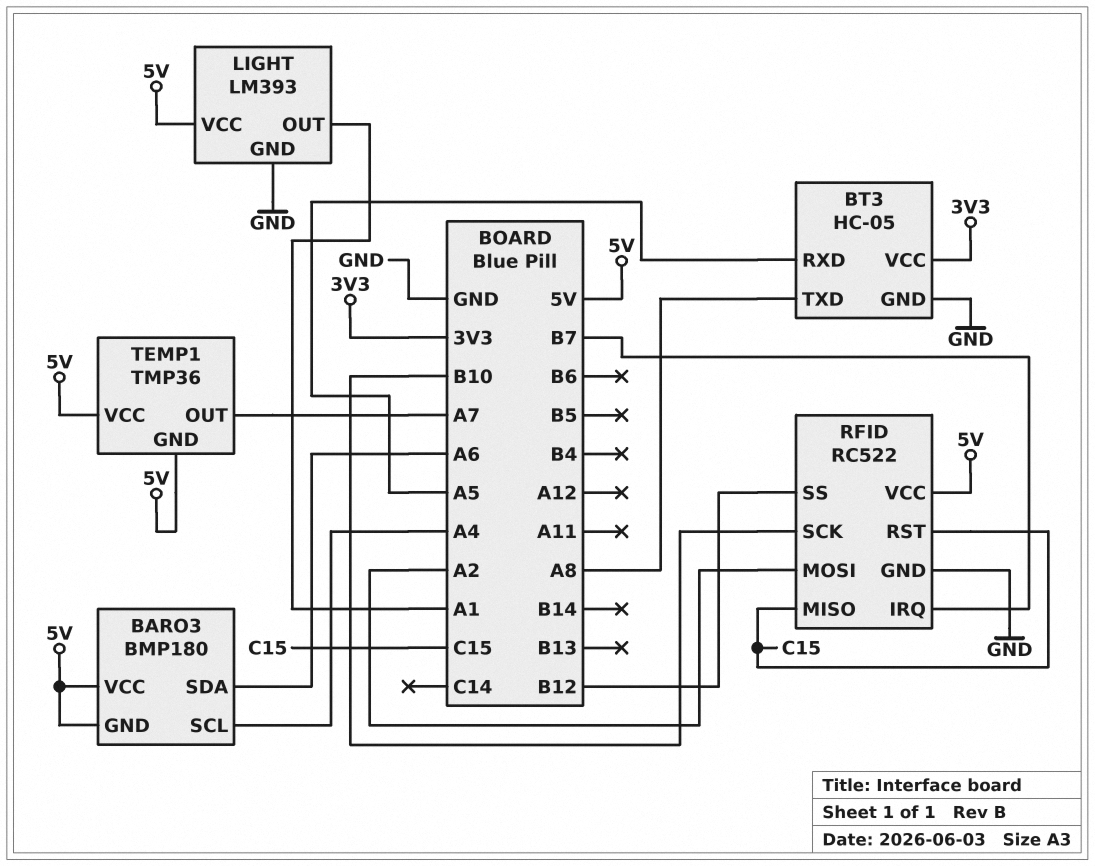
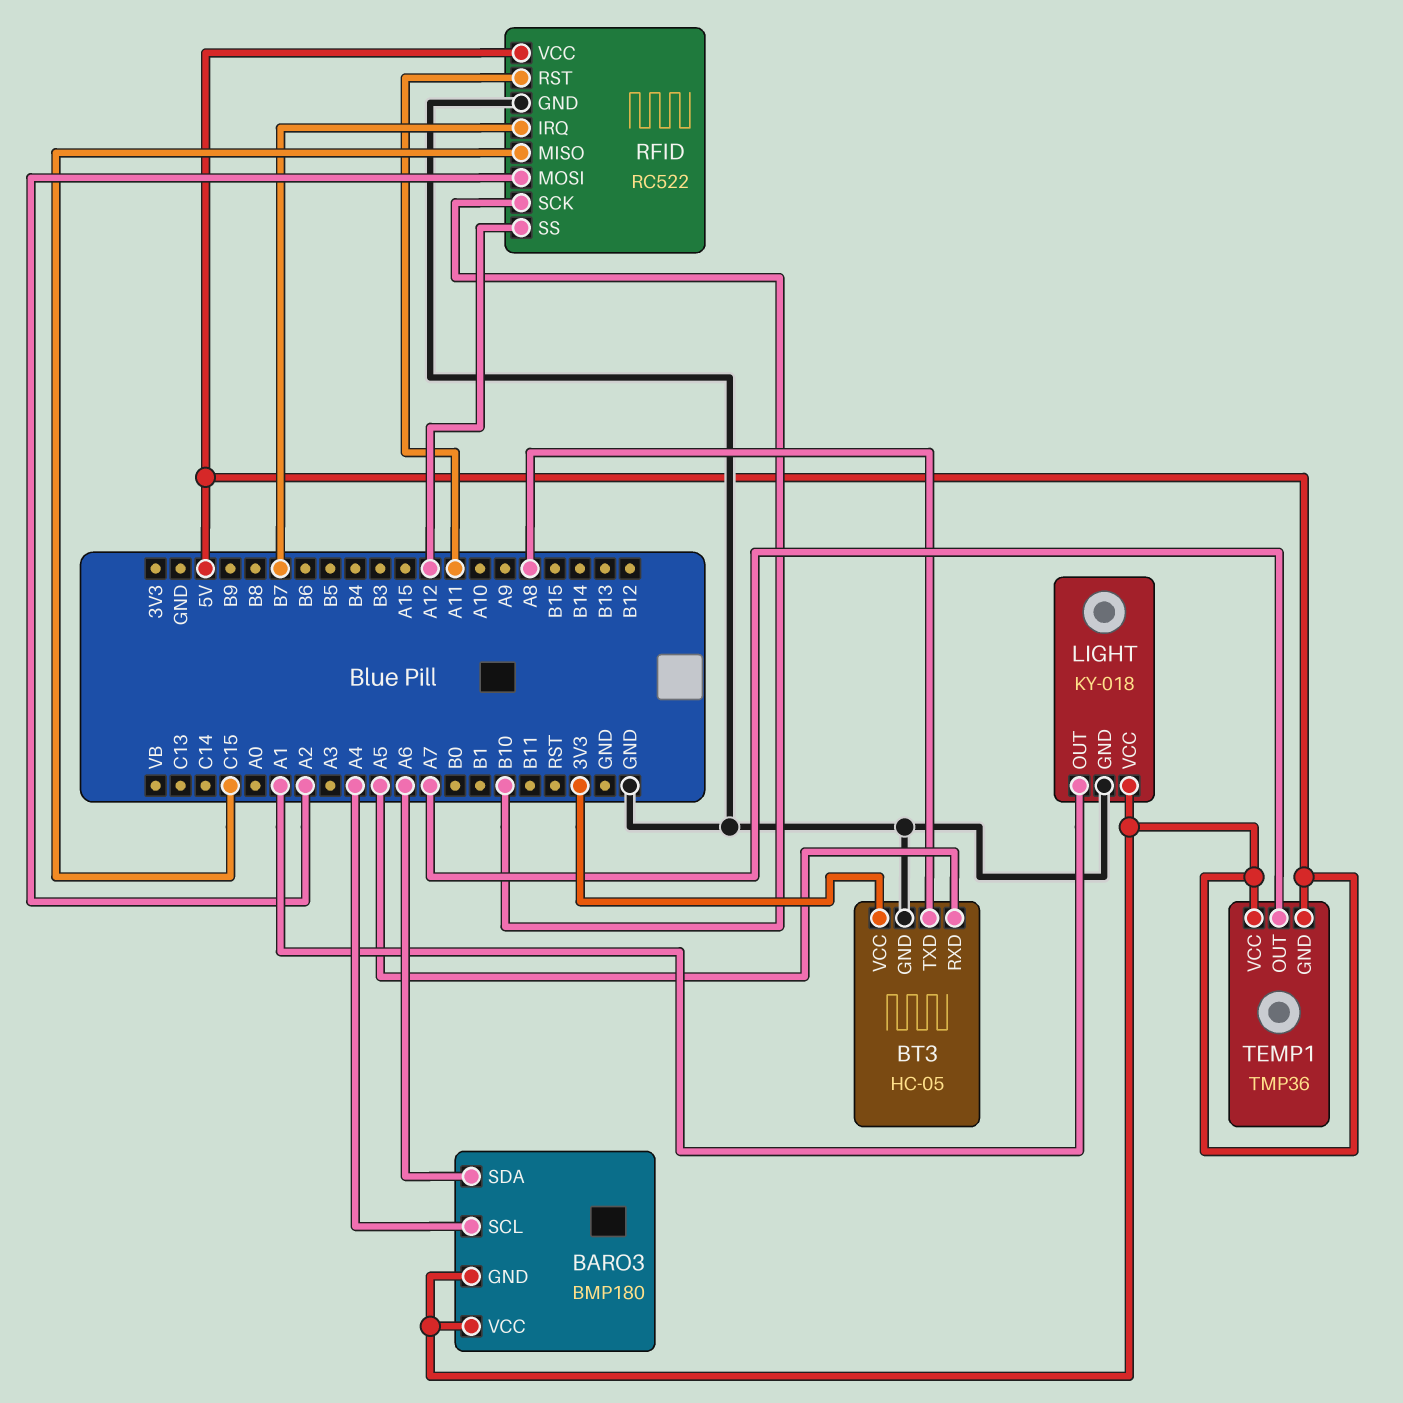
LIGHT: LM393 -> KY-018
RFID pin RST: C15 -> A11
RFID pin SS: B12 -> A12

